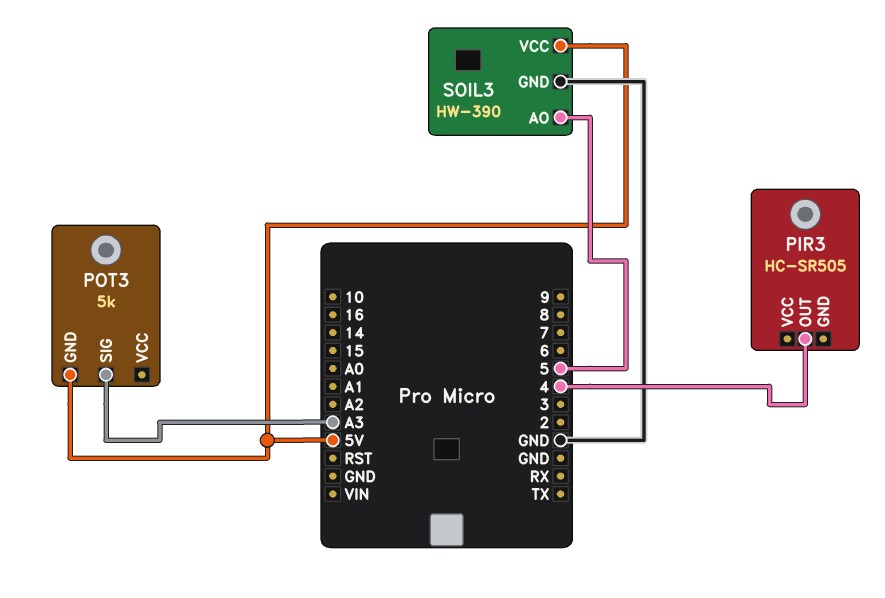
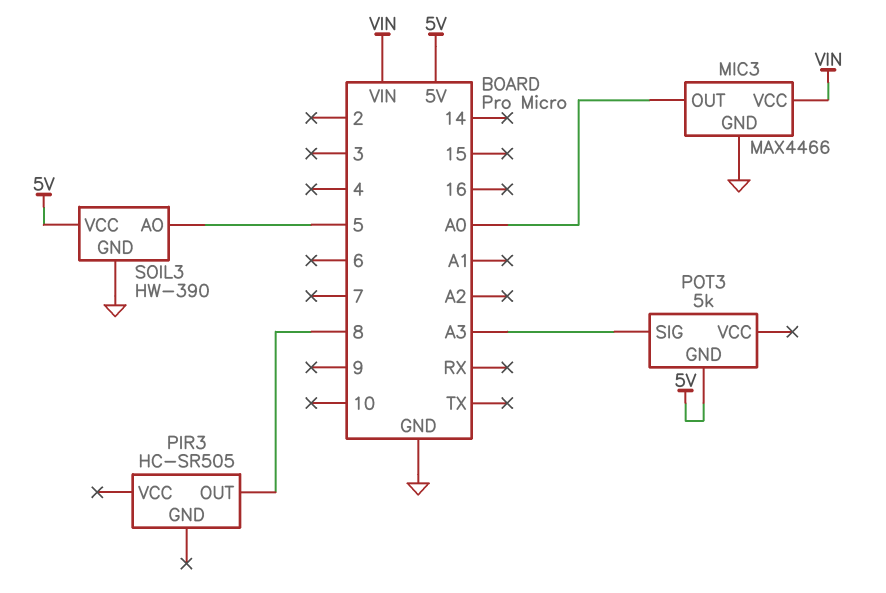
MIC3: none -> MAX4466
MIC3 pin GND: none -> GND
MIC3 pin OUT: none -> A0
MIC3 pin VCC: none -> VIN
PIR3 pin OUT: 4 -> 8

